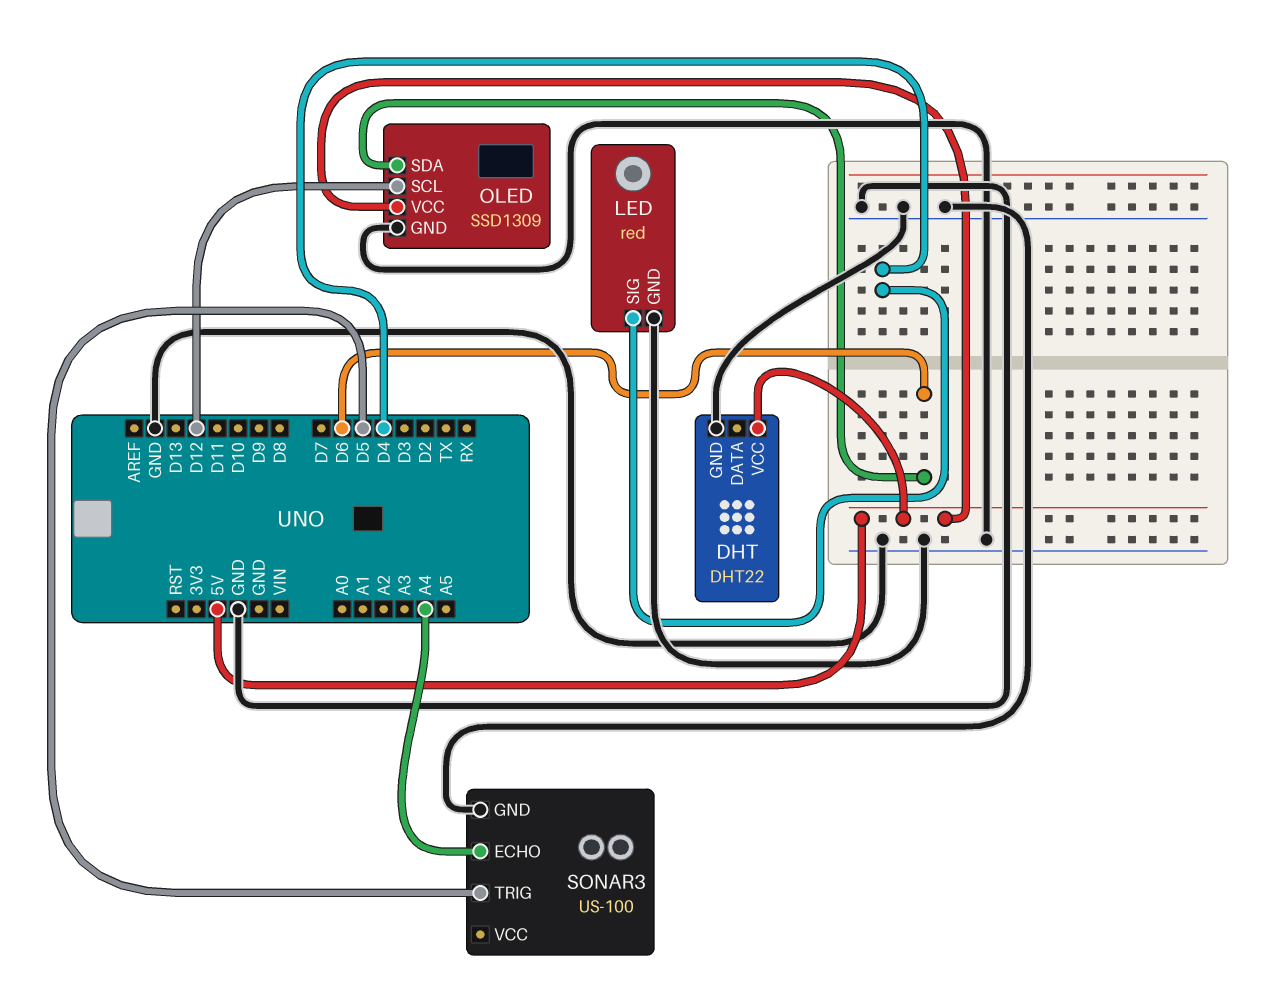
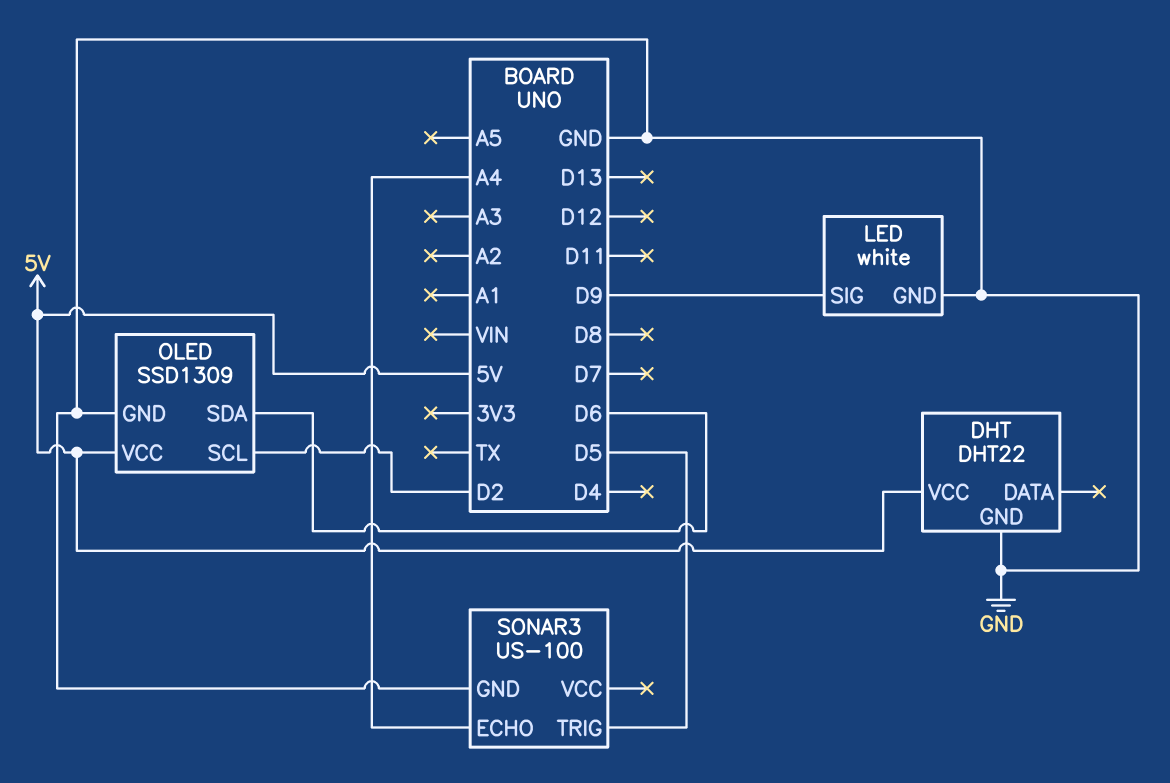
LED: red -> white
LED pin SIG: D4 -> D9
OLED pin SCL: D12 -> D2

